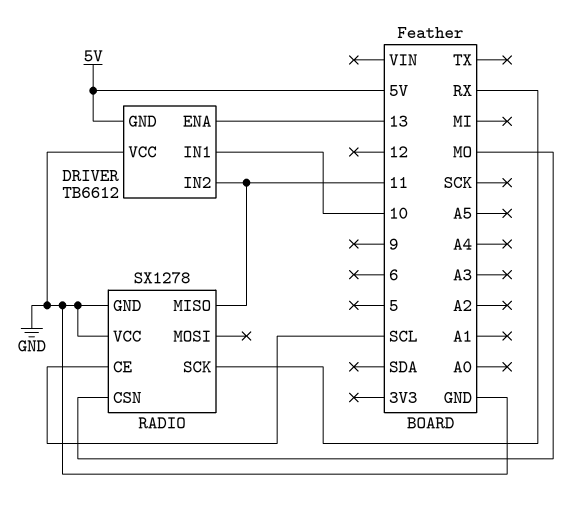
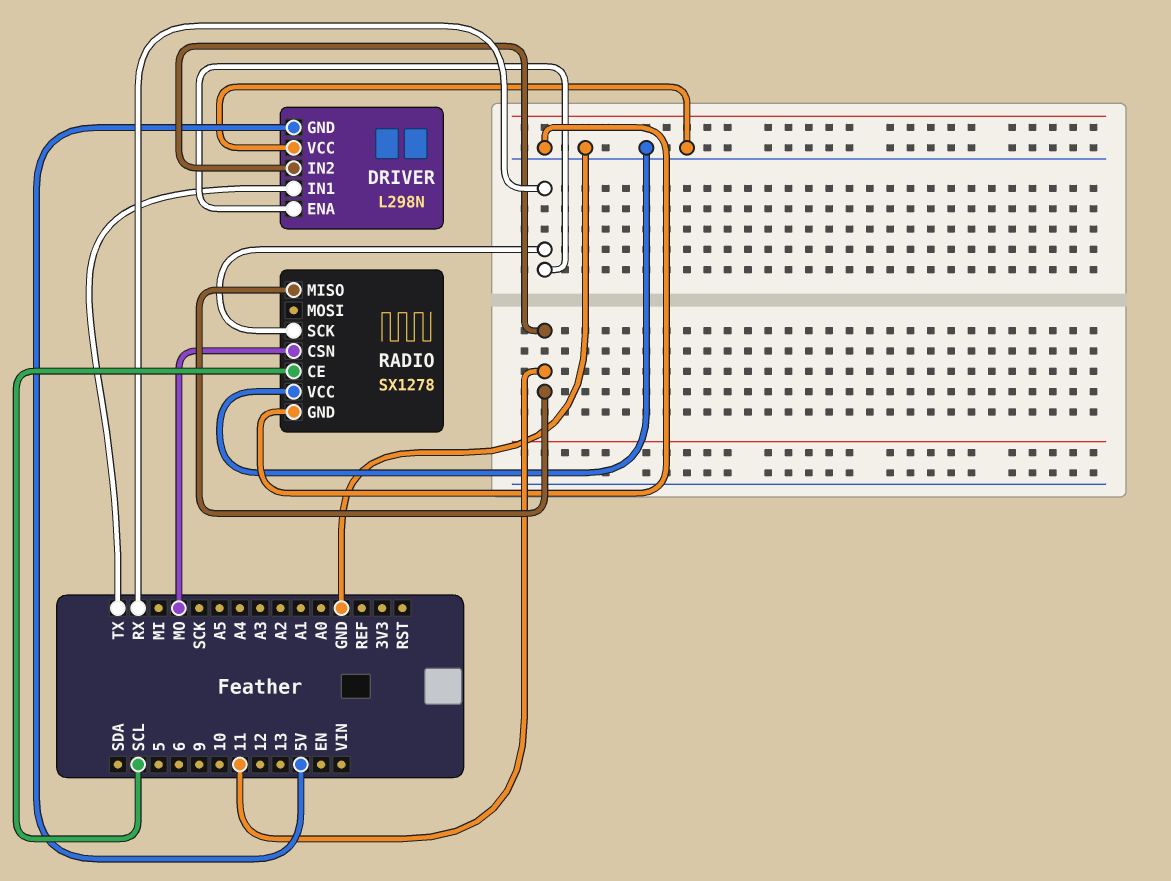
DRIVER: TB6612 -> L298N
DRIVER pin ENA: 13 -> RX
DRIVER pin IN1: 10 -> TX

